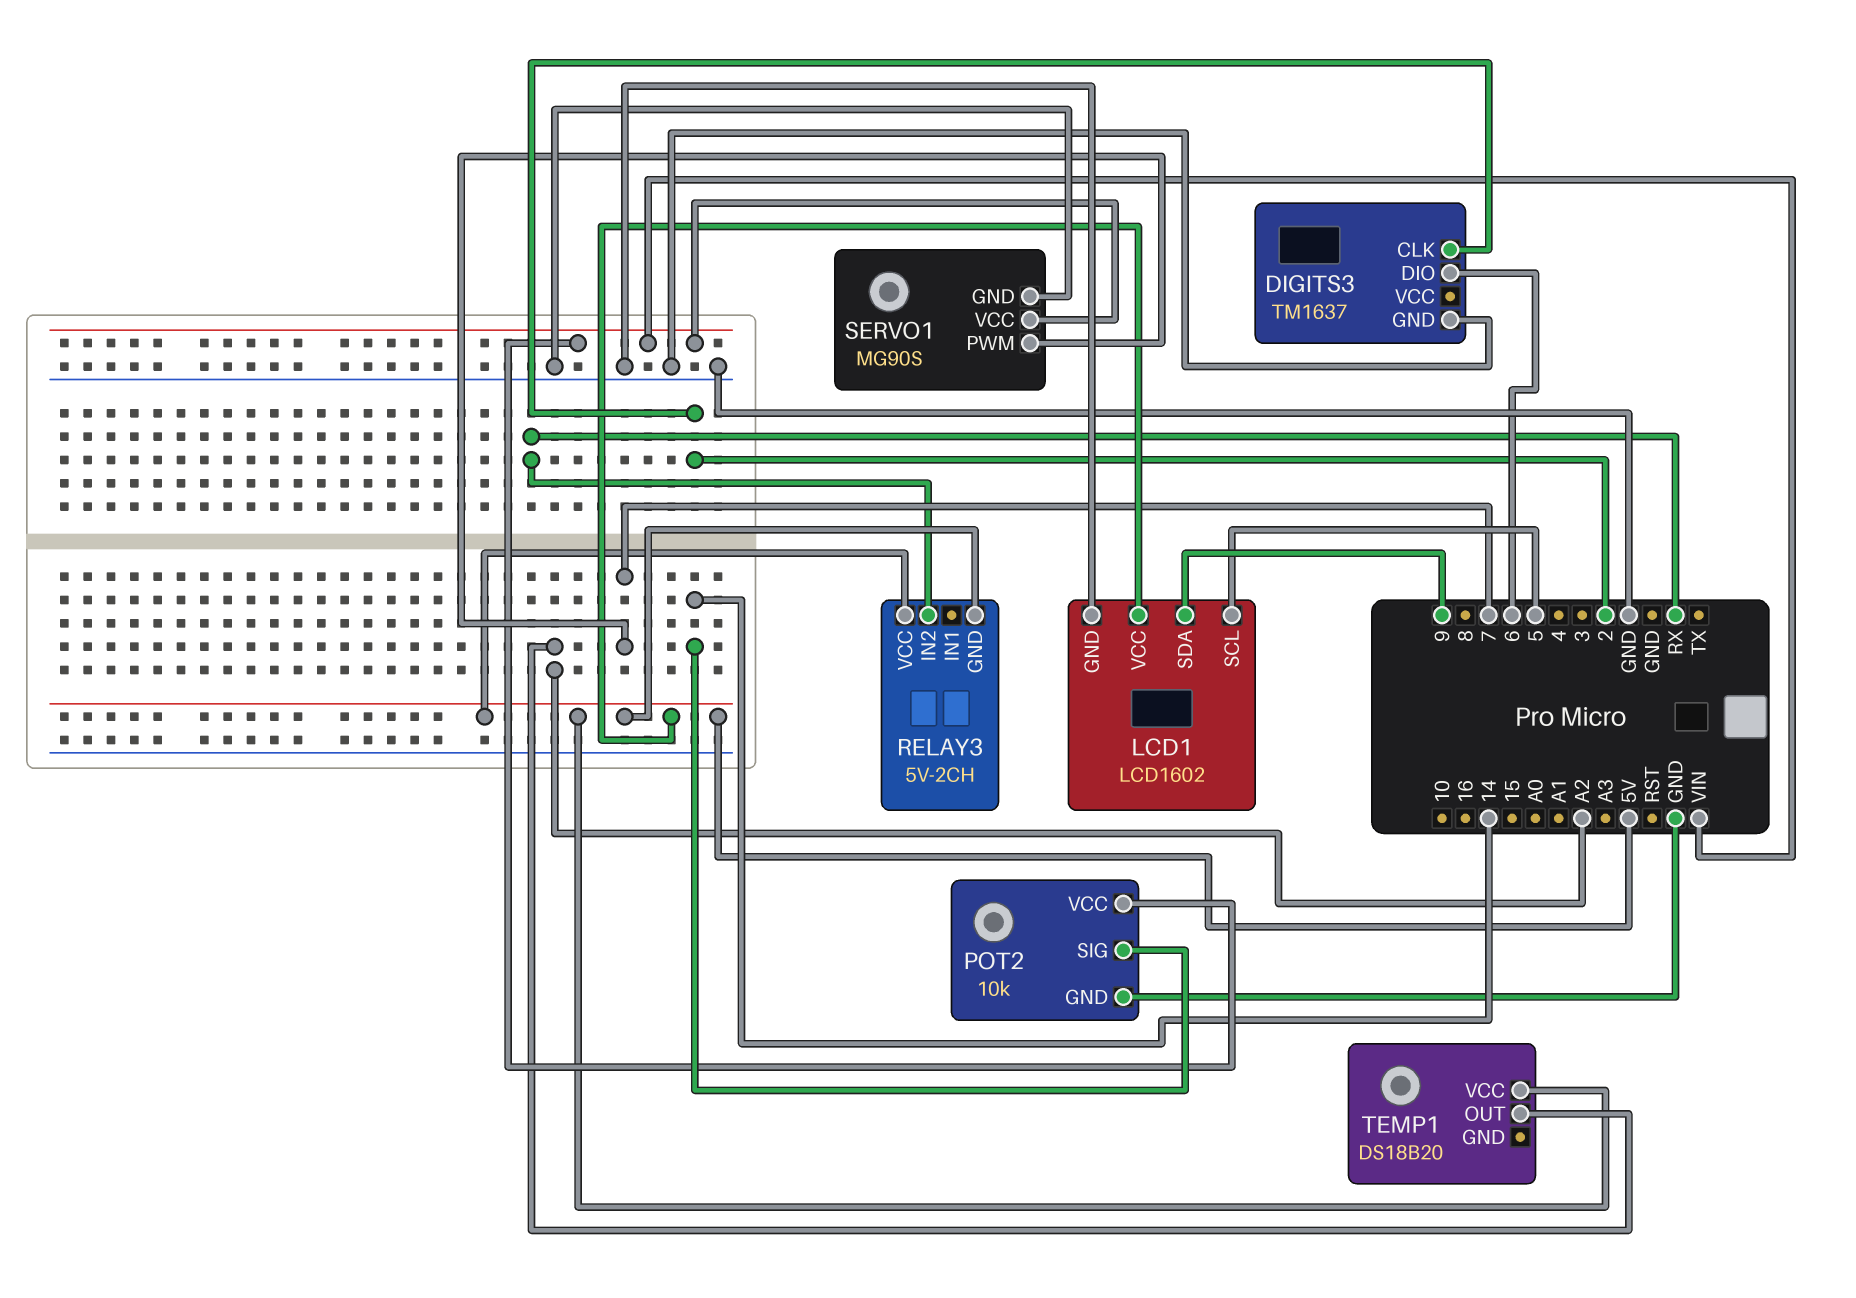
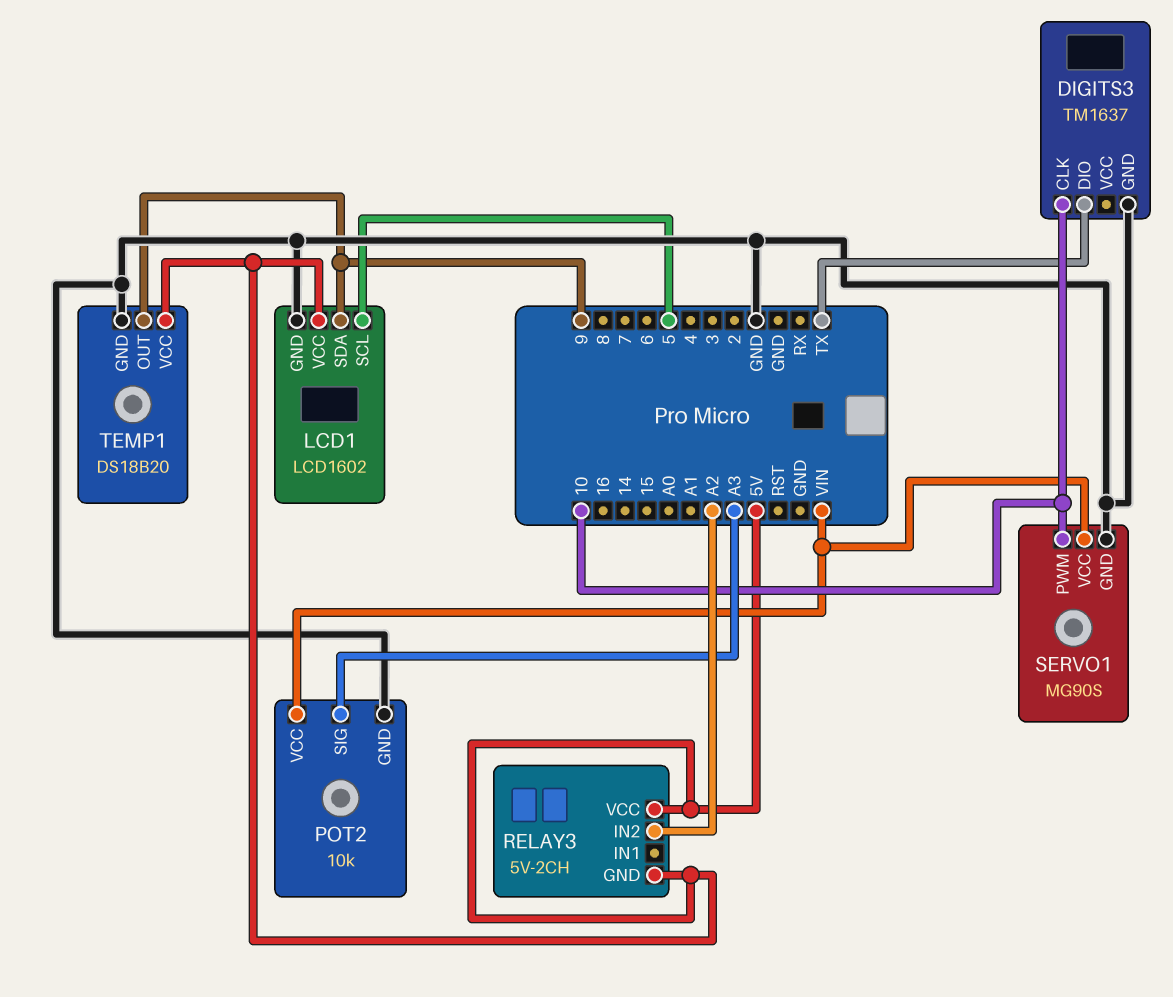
DIGITS3 pin CLK: 2 -> 10
DIGITS3 pin DIO: 6 -> TX
POT2 pin SIG: 14 -> A3
RELAY3 pin IN2: RX -> A2
SERVO1 pin PWM: 7 -> 10
TEMP1 pin GND: none -> GND
TEMP1 pin OUT: A2 -> 9

